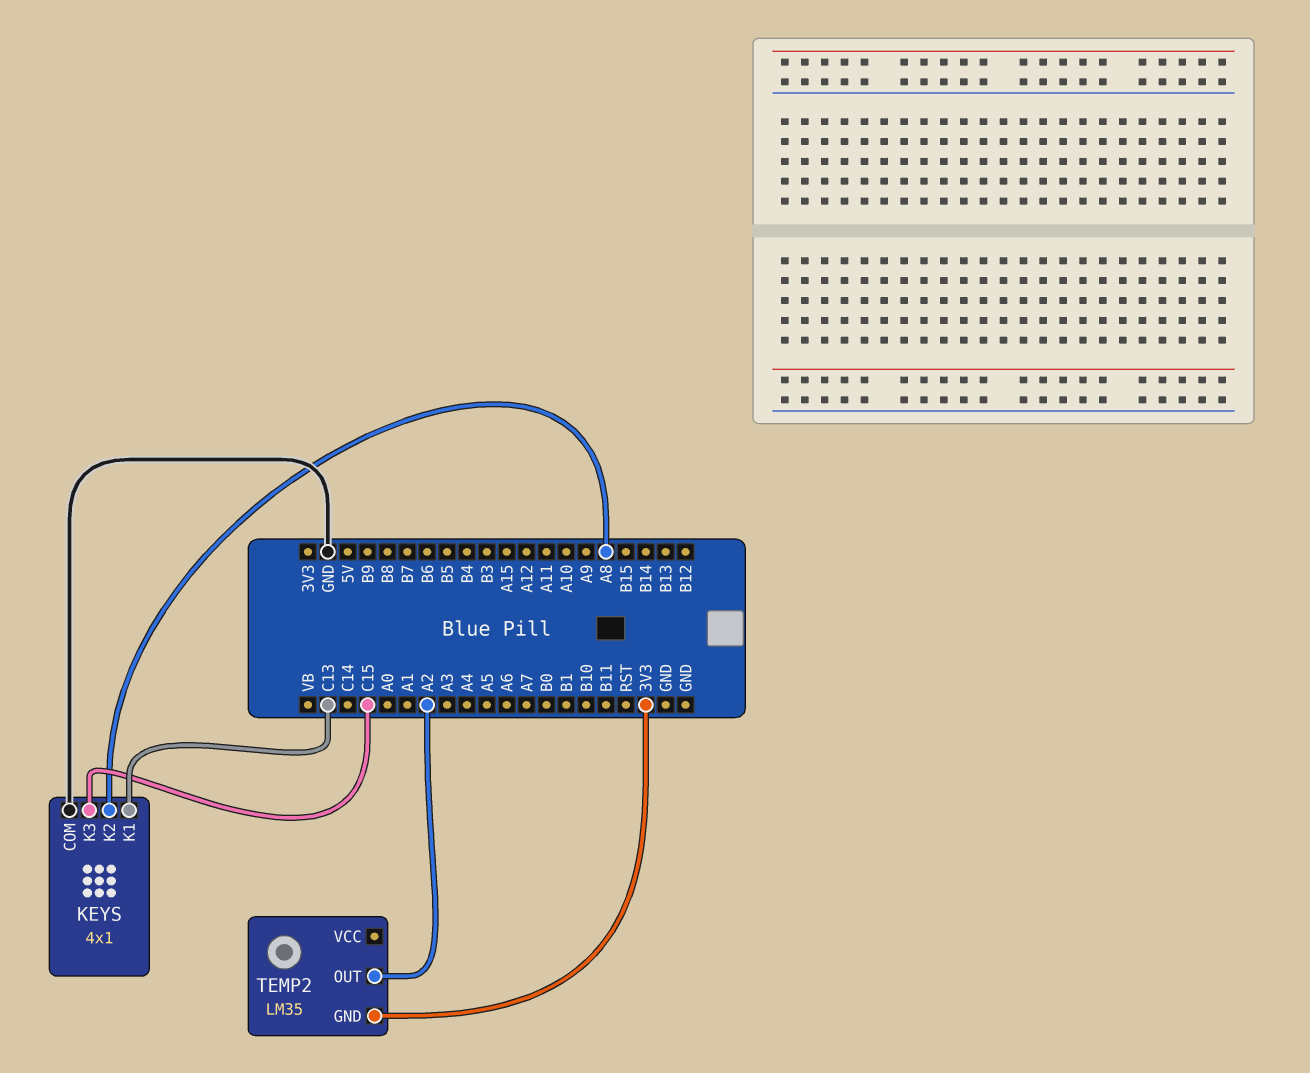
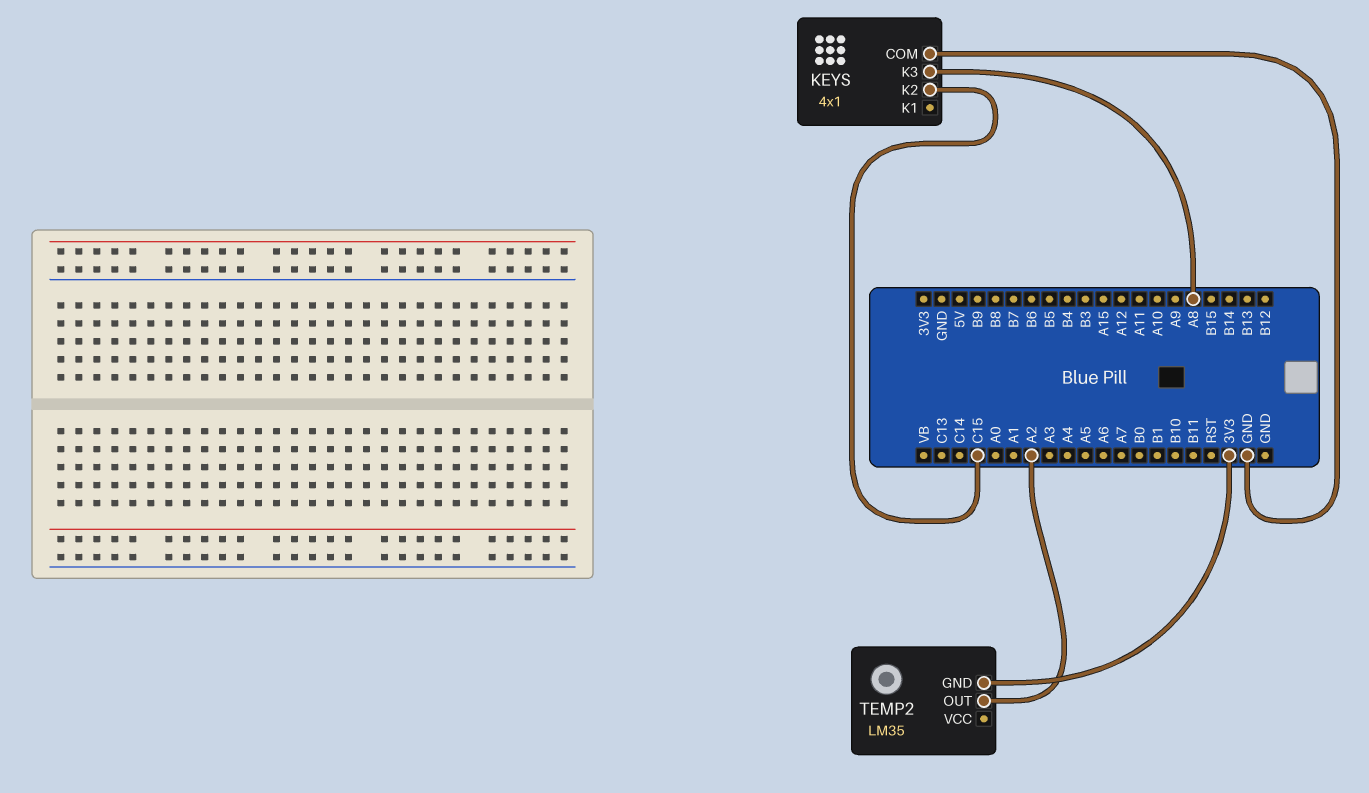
KEYS pin K1: C13 -> none
KEYS pin K2: A8 -> C15
KEYS pin K3: C15 -> A8

